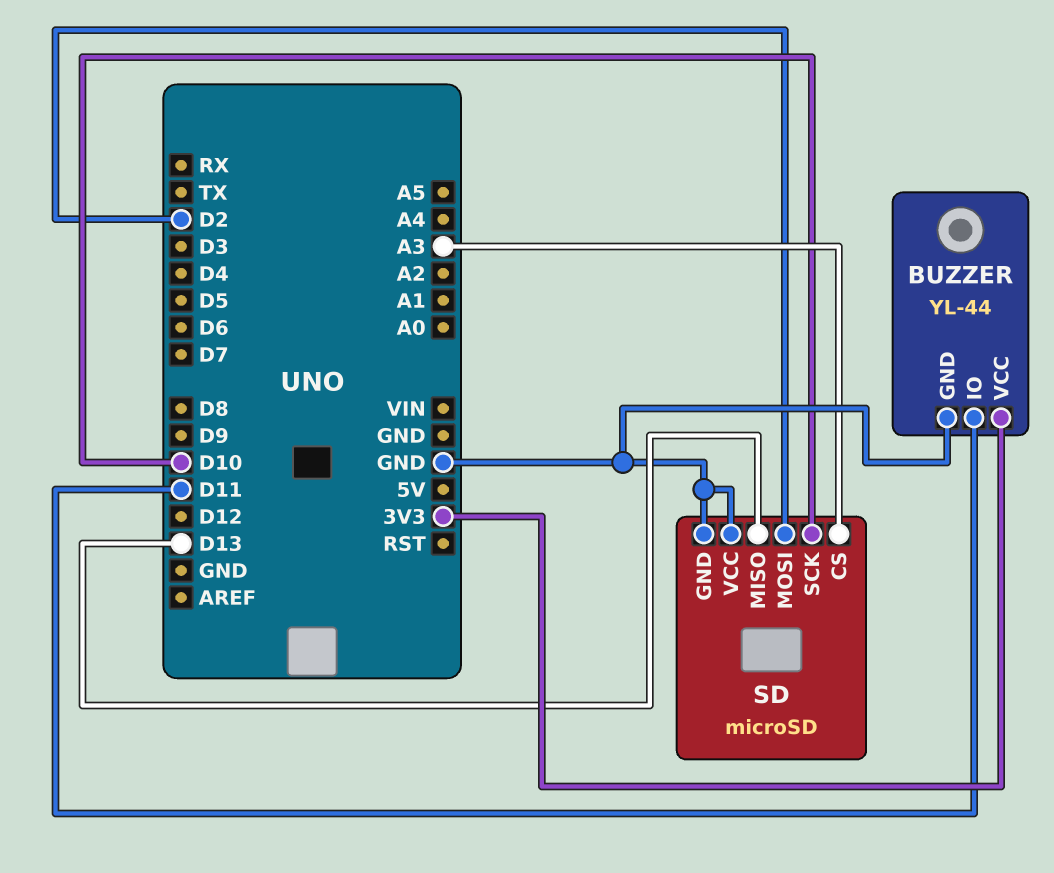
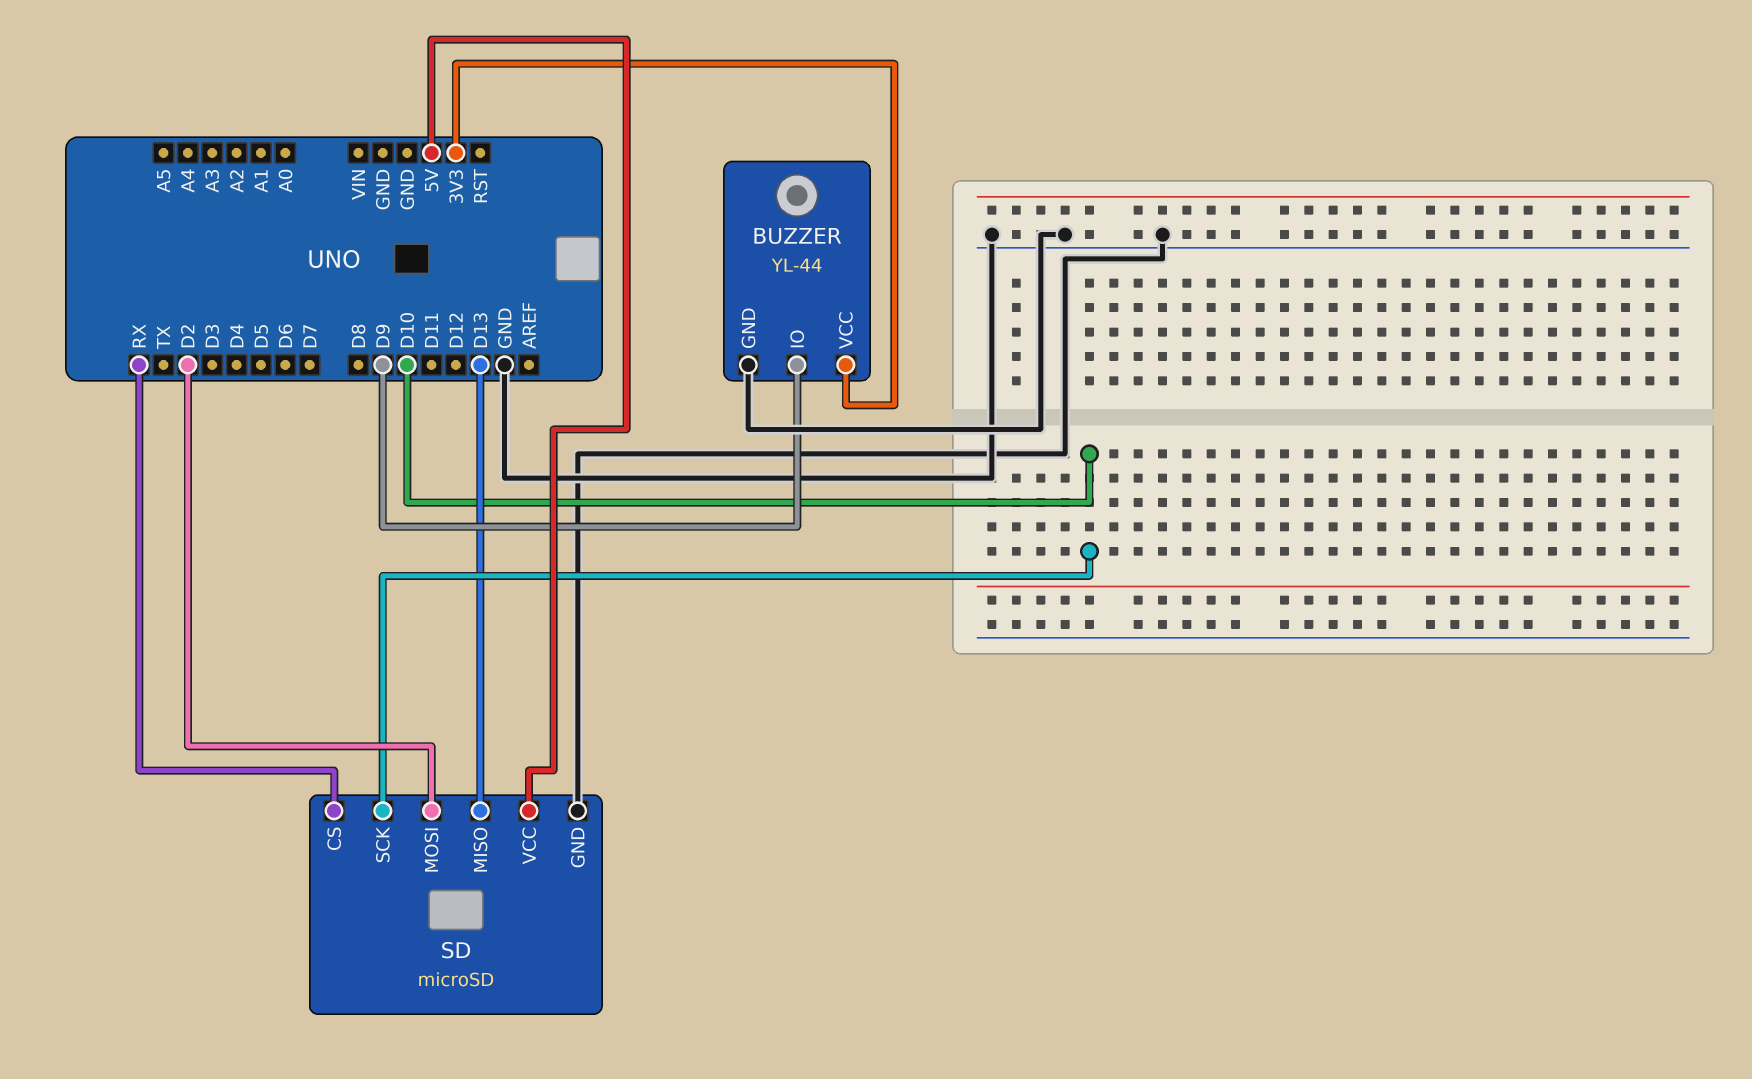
BUZZER pin IO: D11 -> D9
SD pin CS: A3 -> RX
SD pin VCC: GND -> 5V

